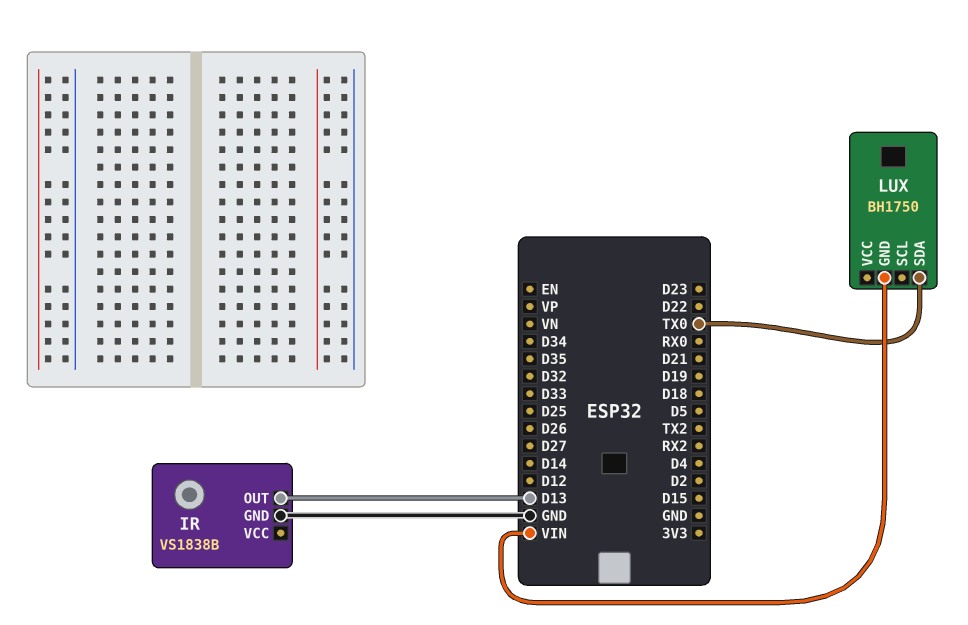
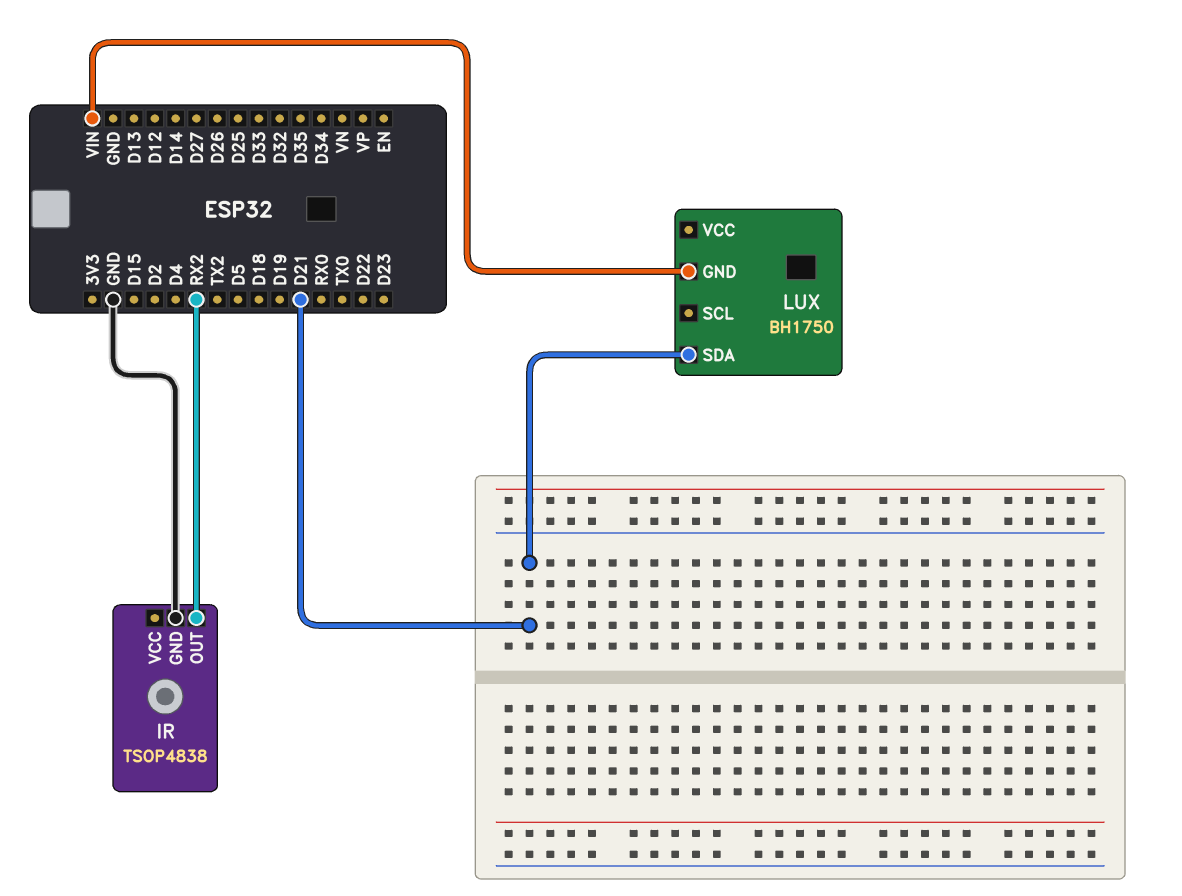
IR: VS1838B -> TSOP4838
IR pin OUT: D13 -> RX2
LUX pin SDA: TX0 -> D21

